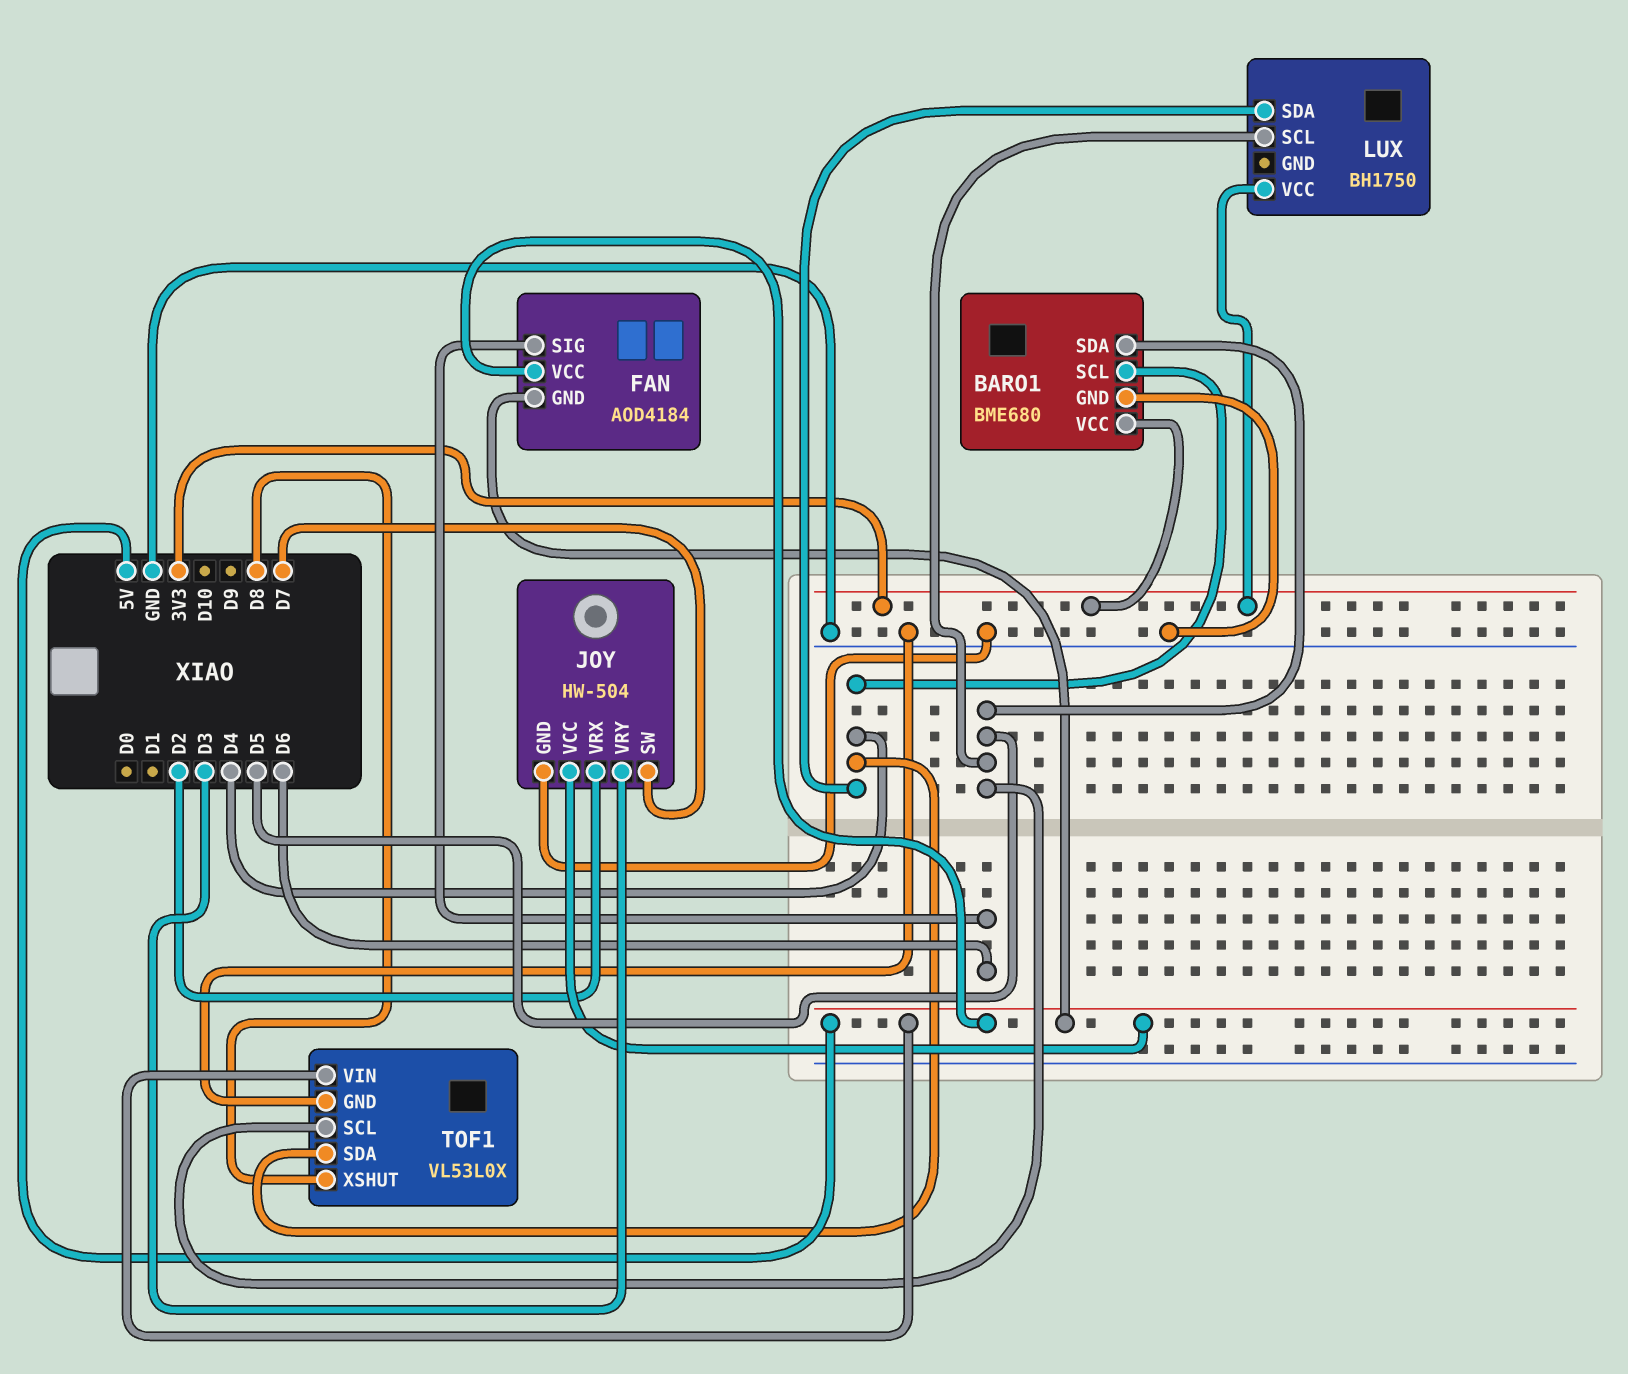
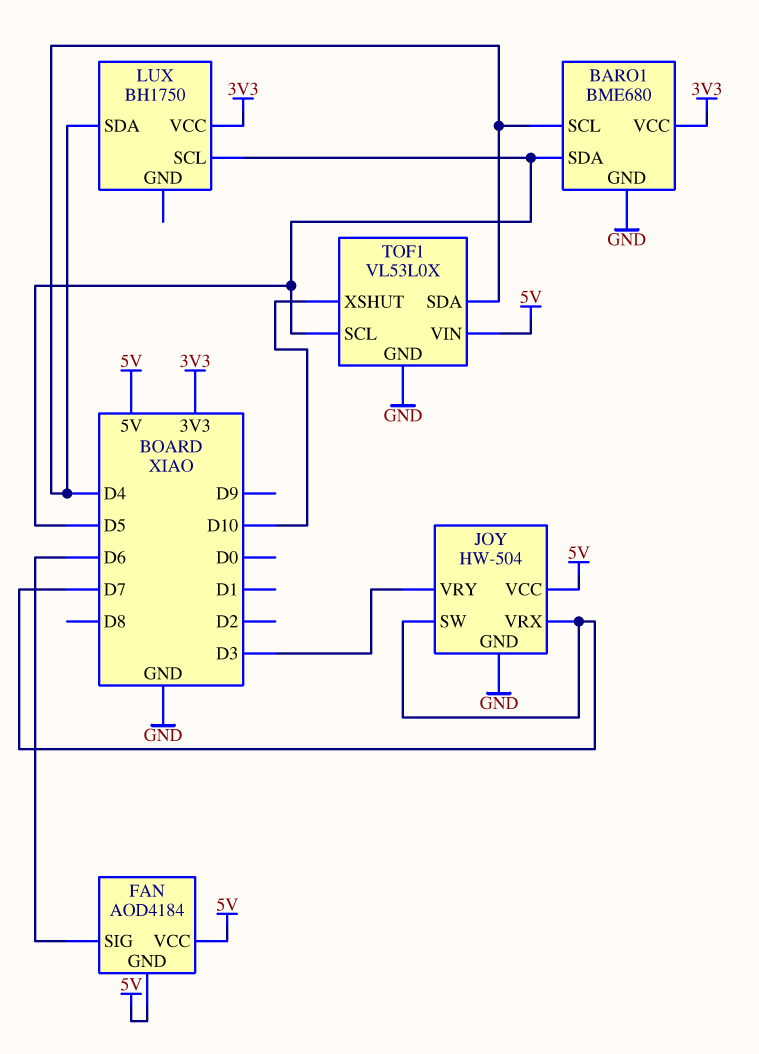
JOY pin VRX: D2 -> D7
TOF1 pin XSHUT: D8 -> D10

